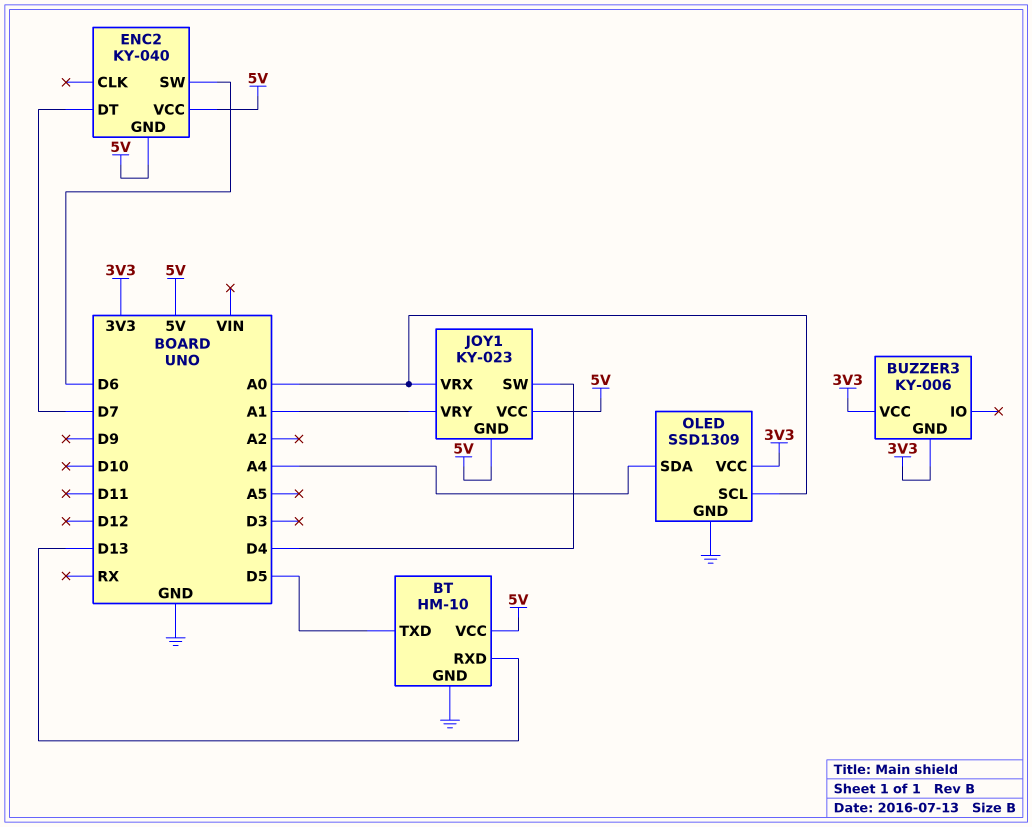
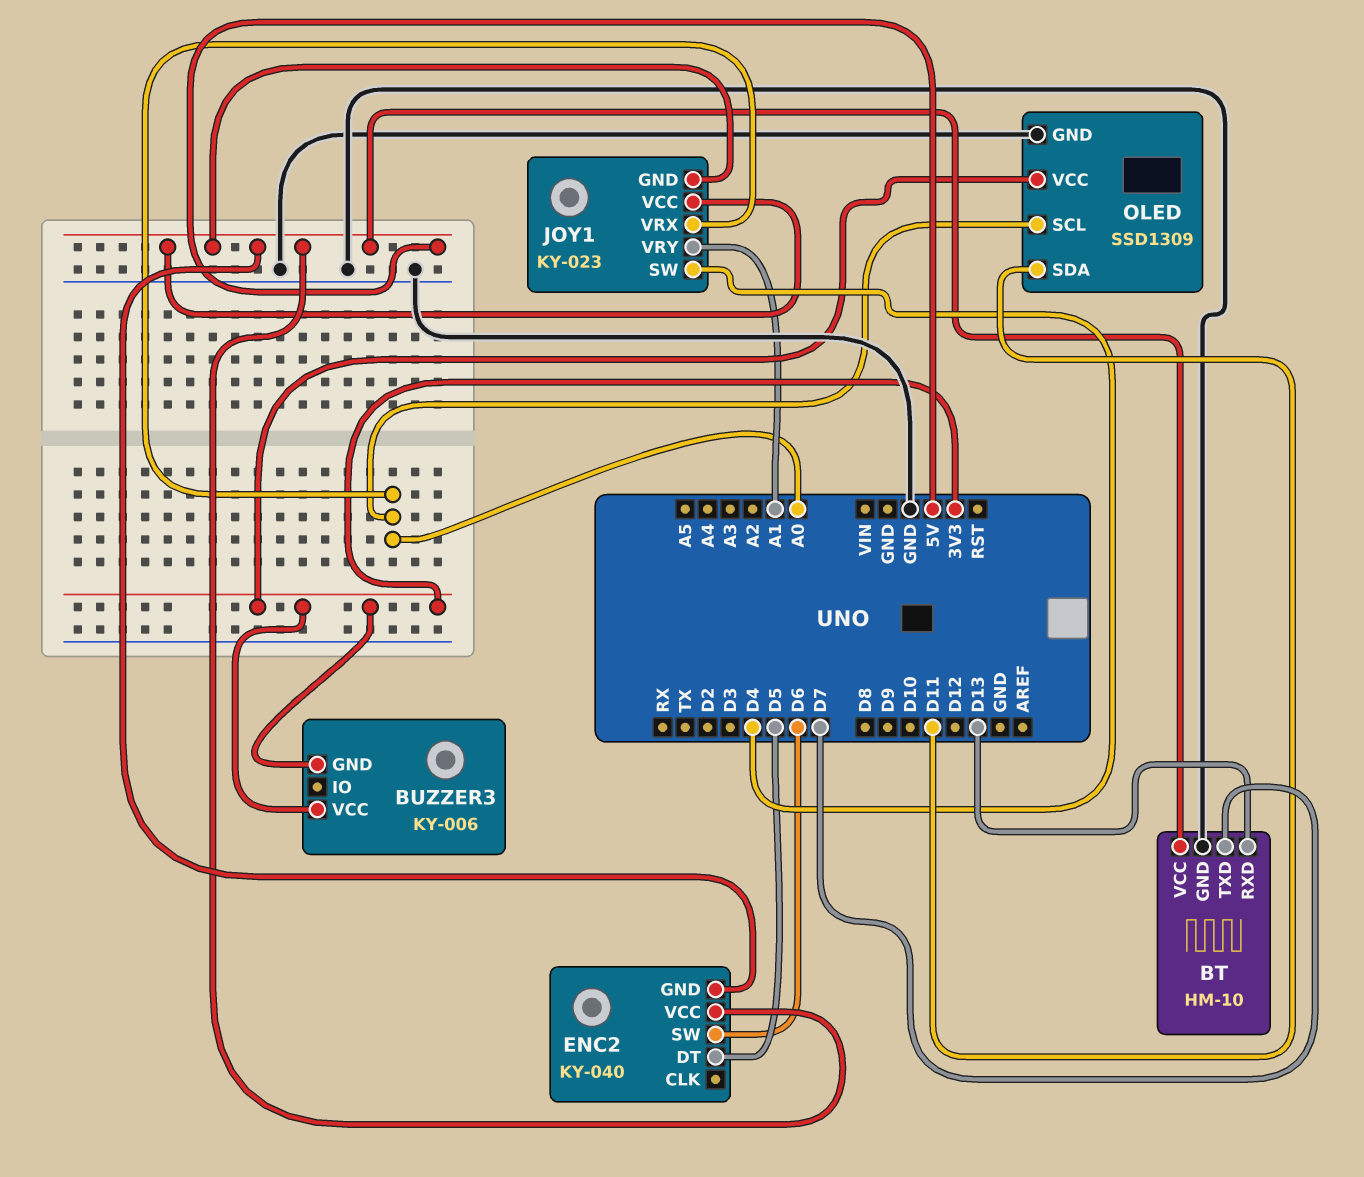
BT pin TXD: D5 -> D7
ENC2 pin DT: D7 -> D5
OLED pin SDA: A4 -> D11

